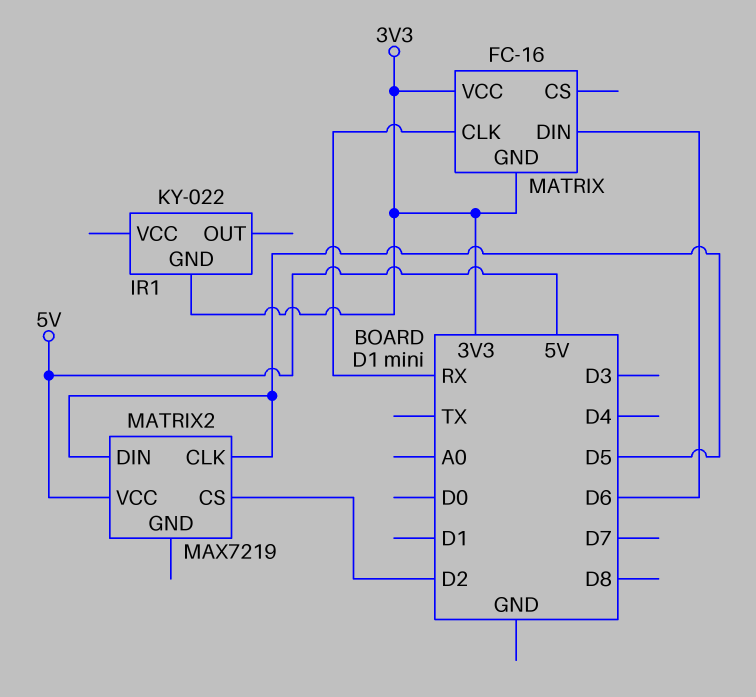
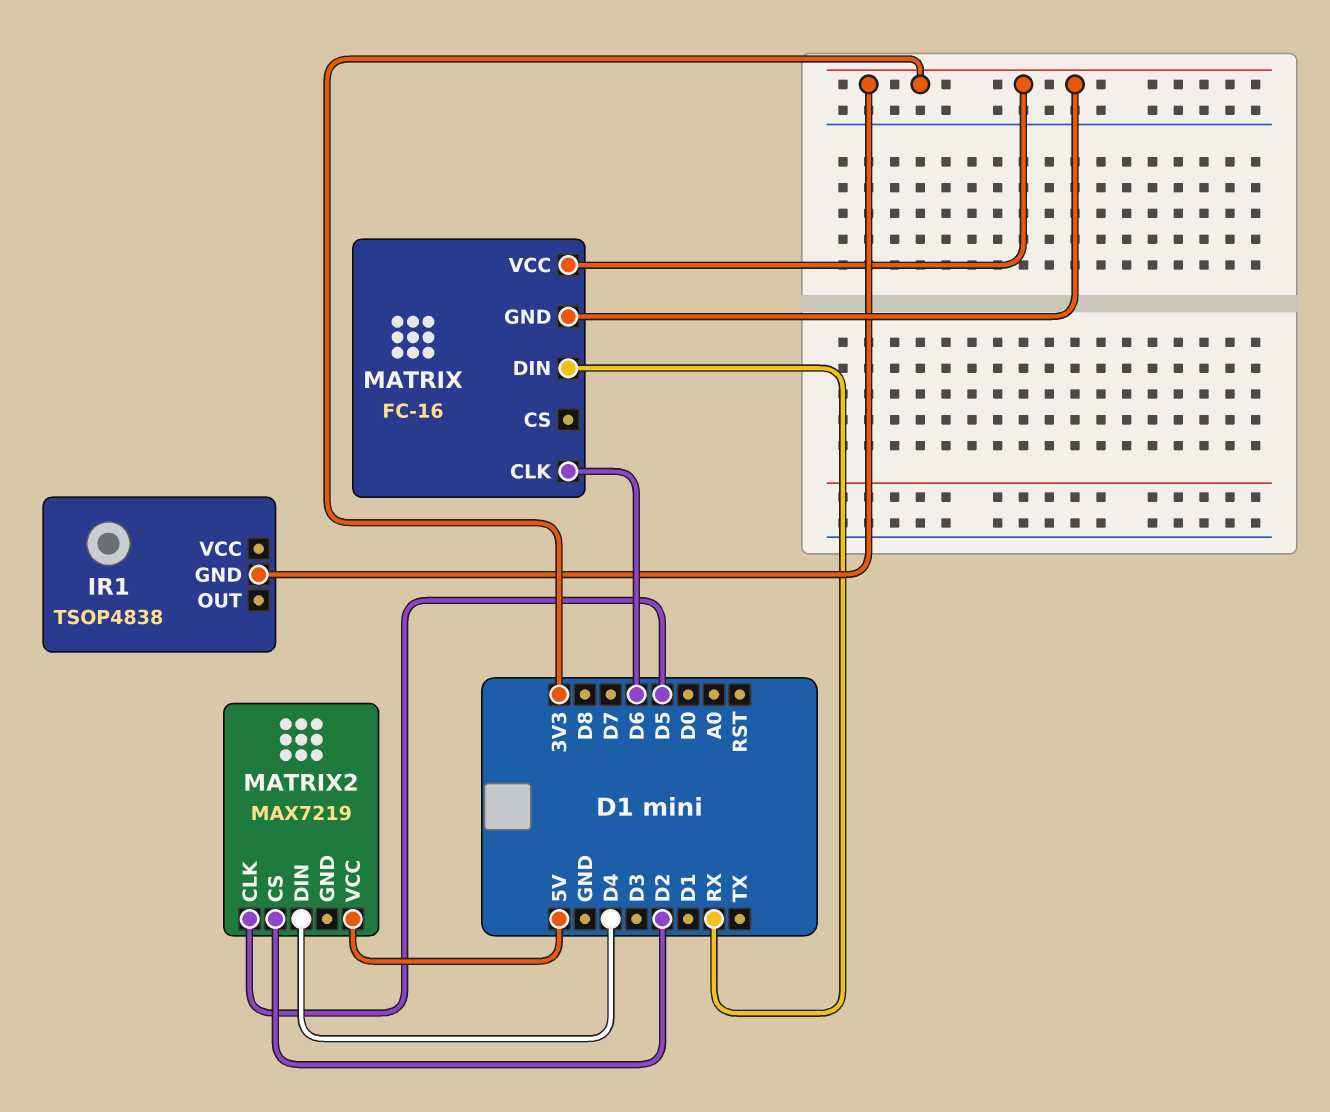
IR1: KY-022 -> TSOP4838
MATRIX pin CLK: RX -> D6
MATRIX pin DIN: D6 -> RX
MATRIX2 pin DIN: D5 -> D4

